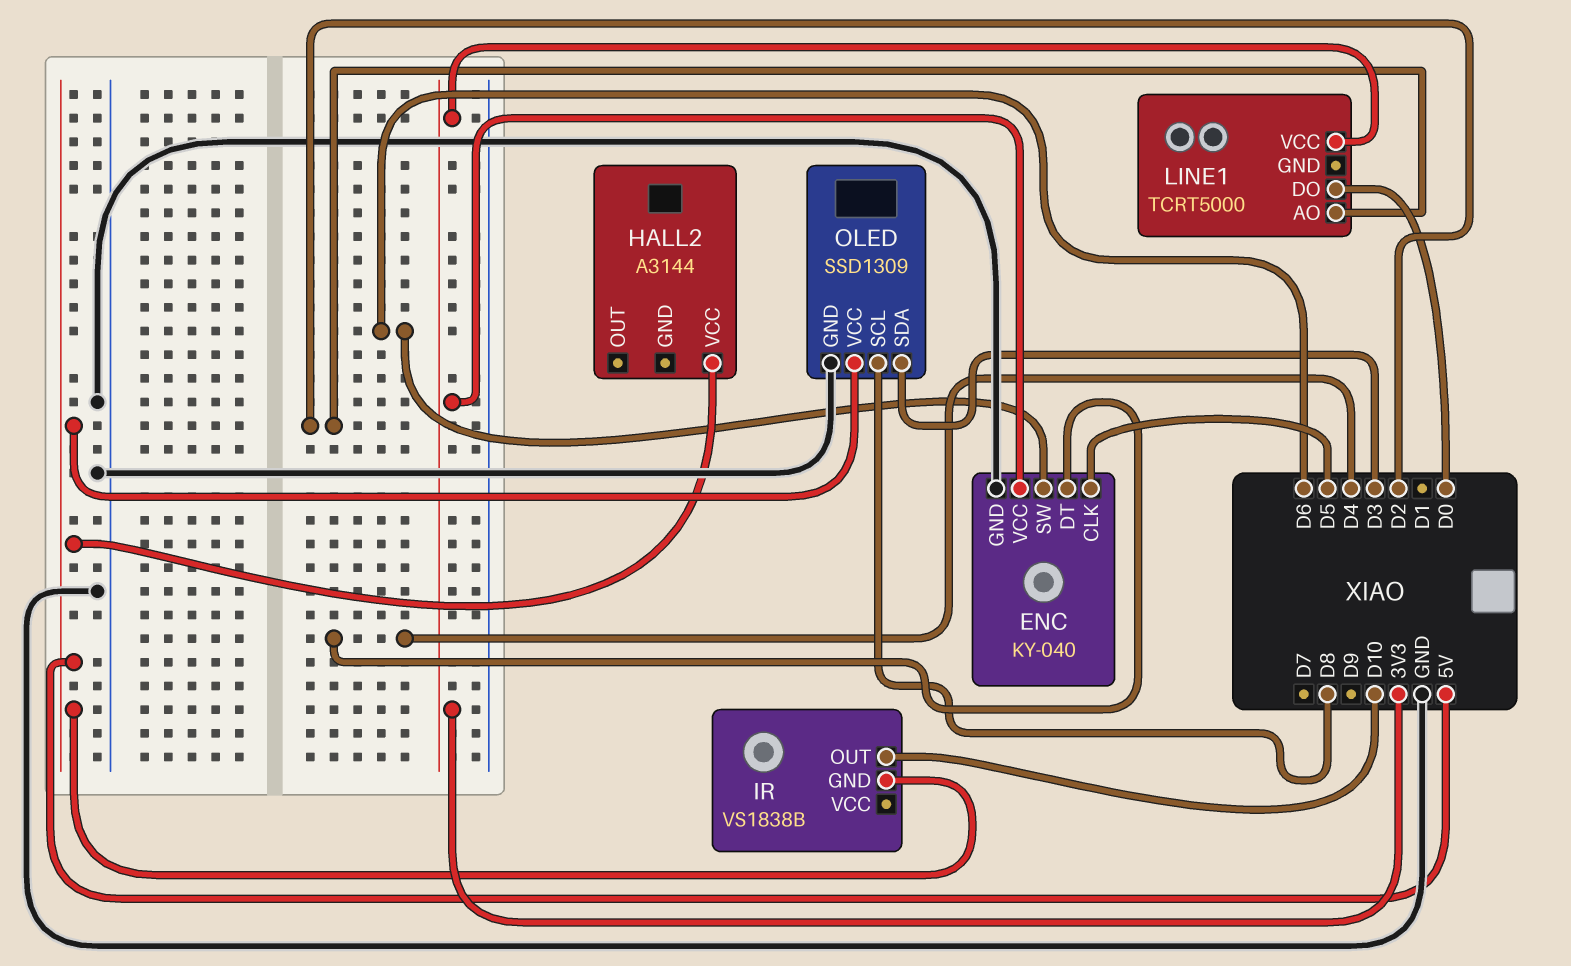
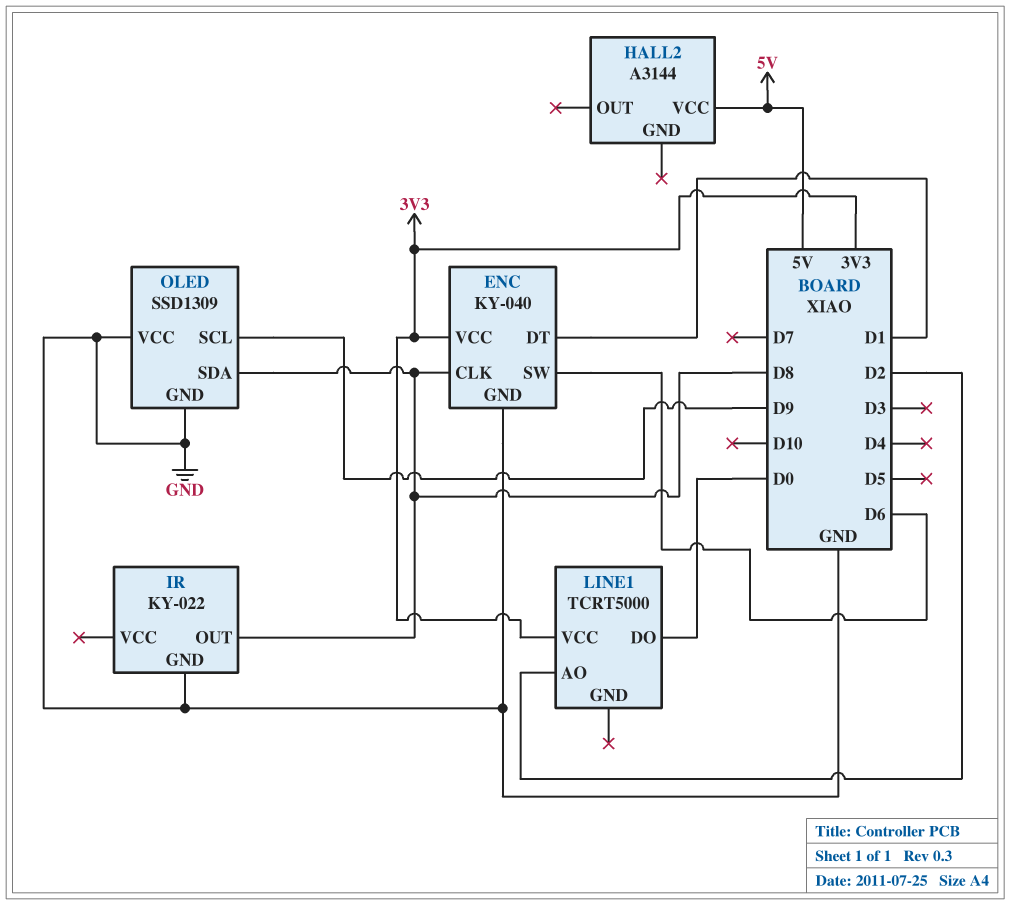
ENC pin CLK: D5 -> D8
ENC pin DT: D4 -> D1
IR: VS1838B -> KY-022
IR pin GND: 5V -> GND
IR pin OUT: D10 -> D8
OLED pin SCL: D8 -> D9
OLED pin SDA: D3 -> D8
OLED pin VCC: 5V -> GND

